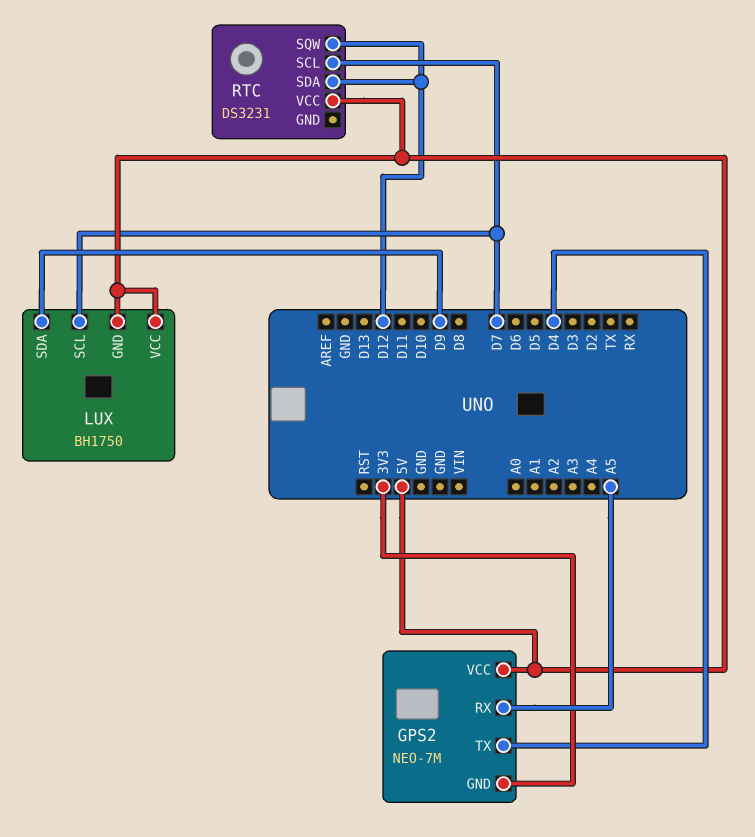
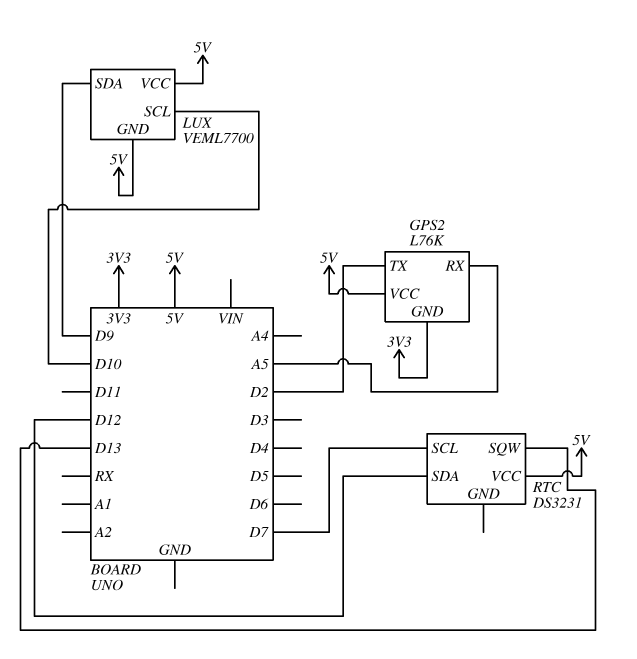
GPS2: NEO-7M -> L76K
GPS2 pin TX: D4 -> D2
LUX: BH1750 -> VEML7700
LUX pin SCL: D7 -> D10
RTC pin SQW: D12 -> D13

